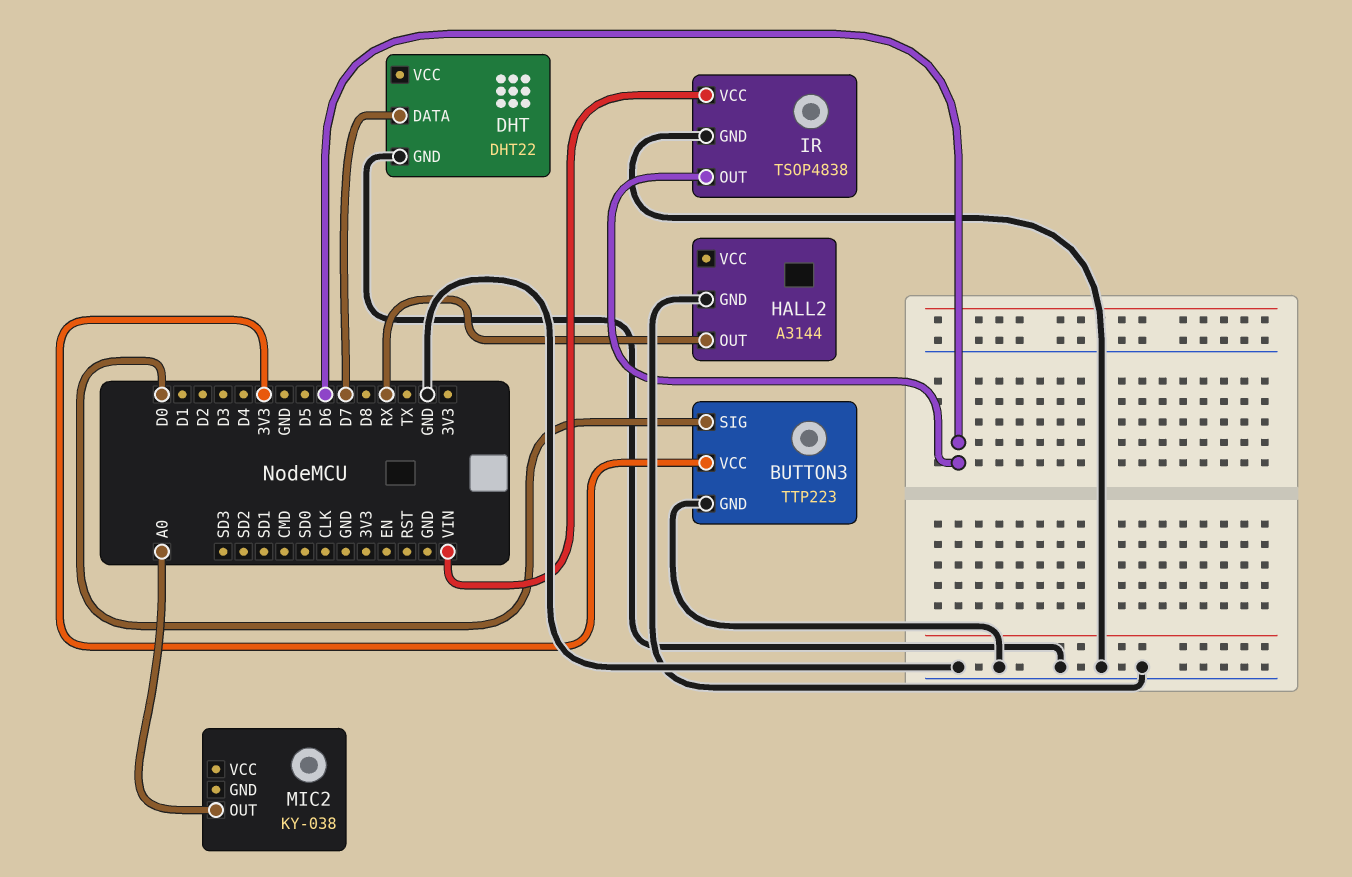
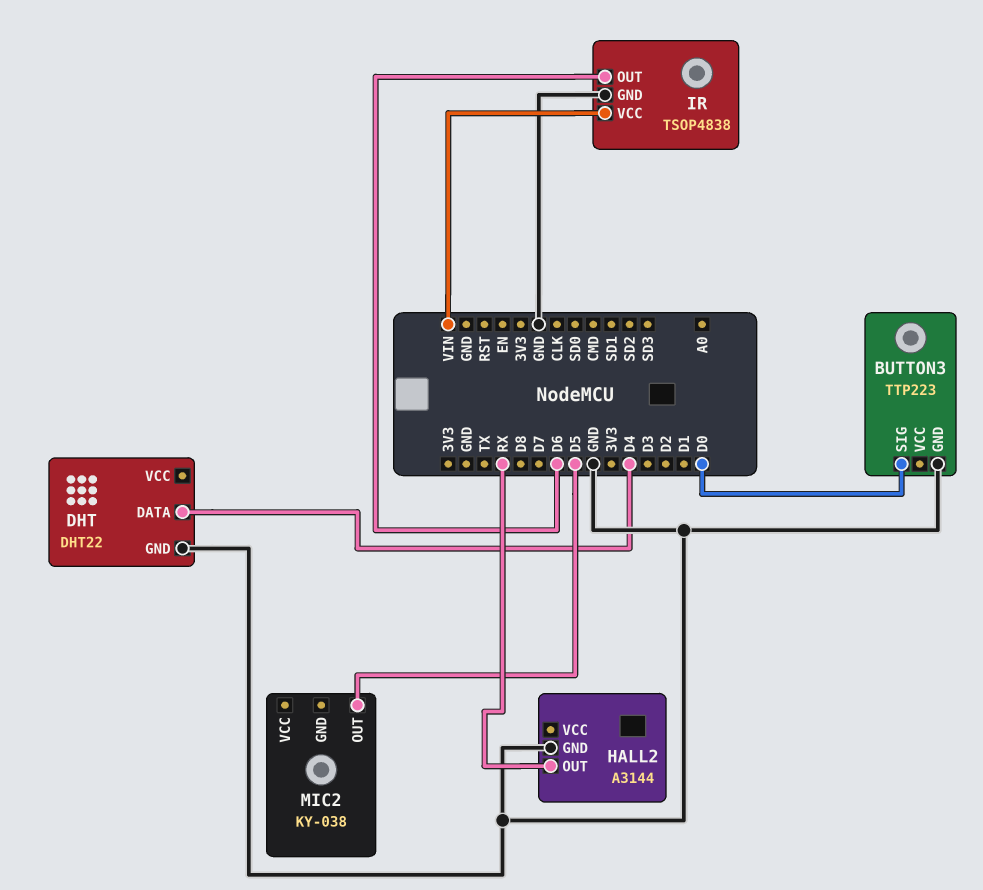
BUTTON3 pin VCC: 3V3 -> none
DHT pin DATA: D7 -> D4
MIC2 pin OUT: A0 -> D5

